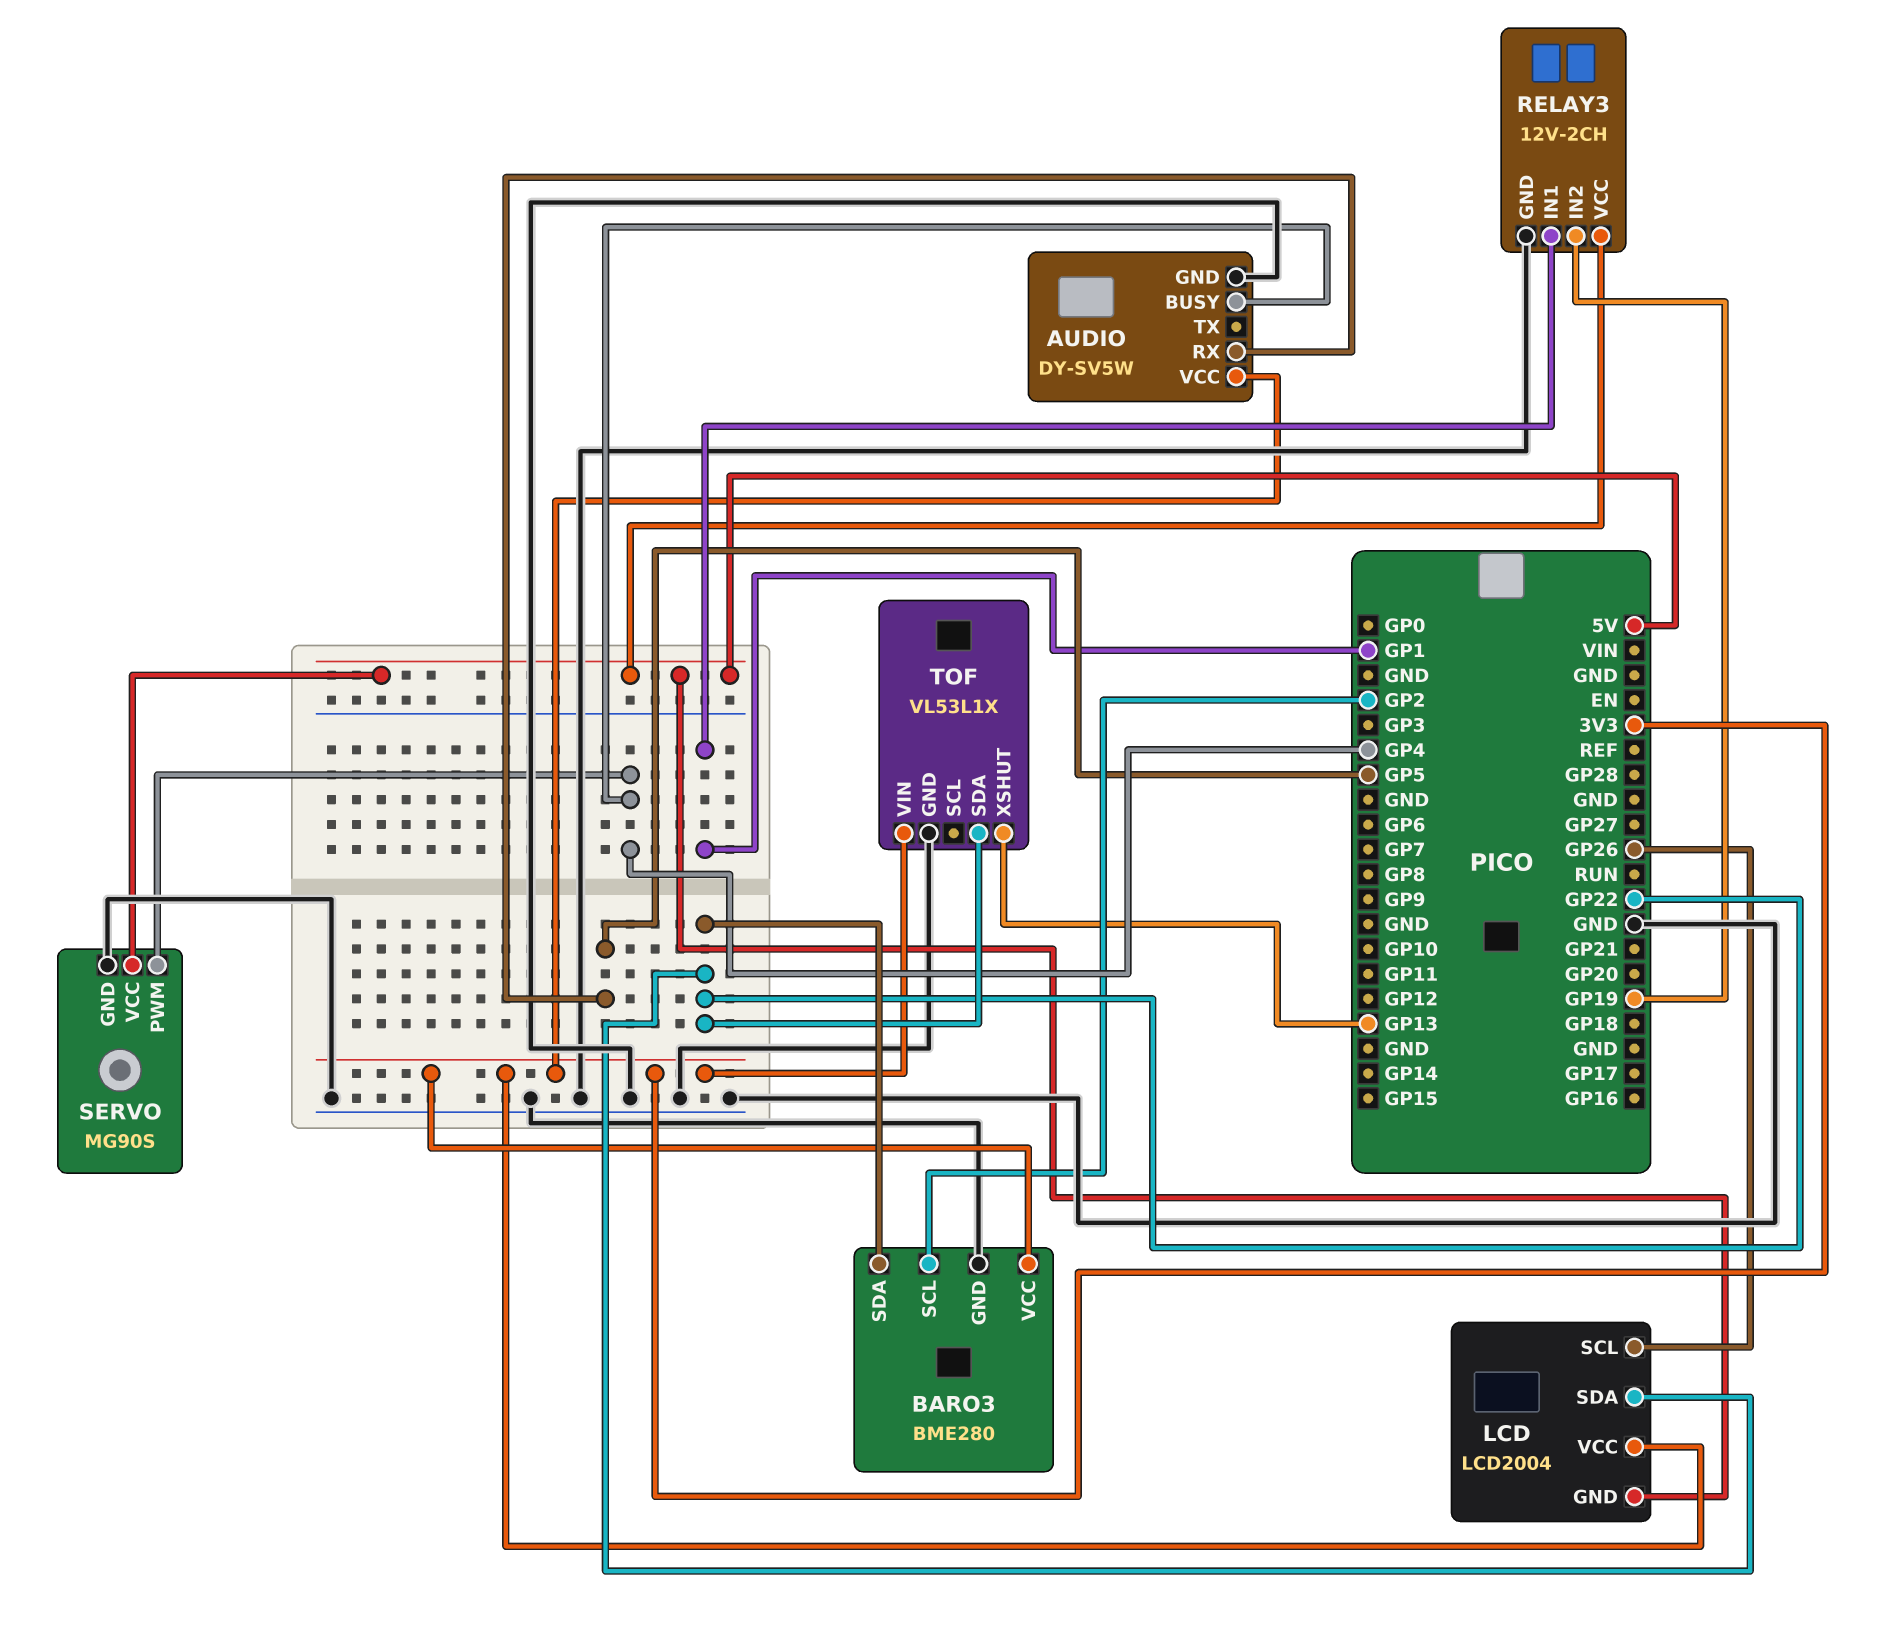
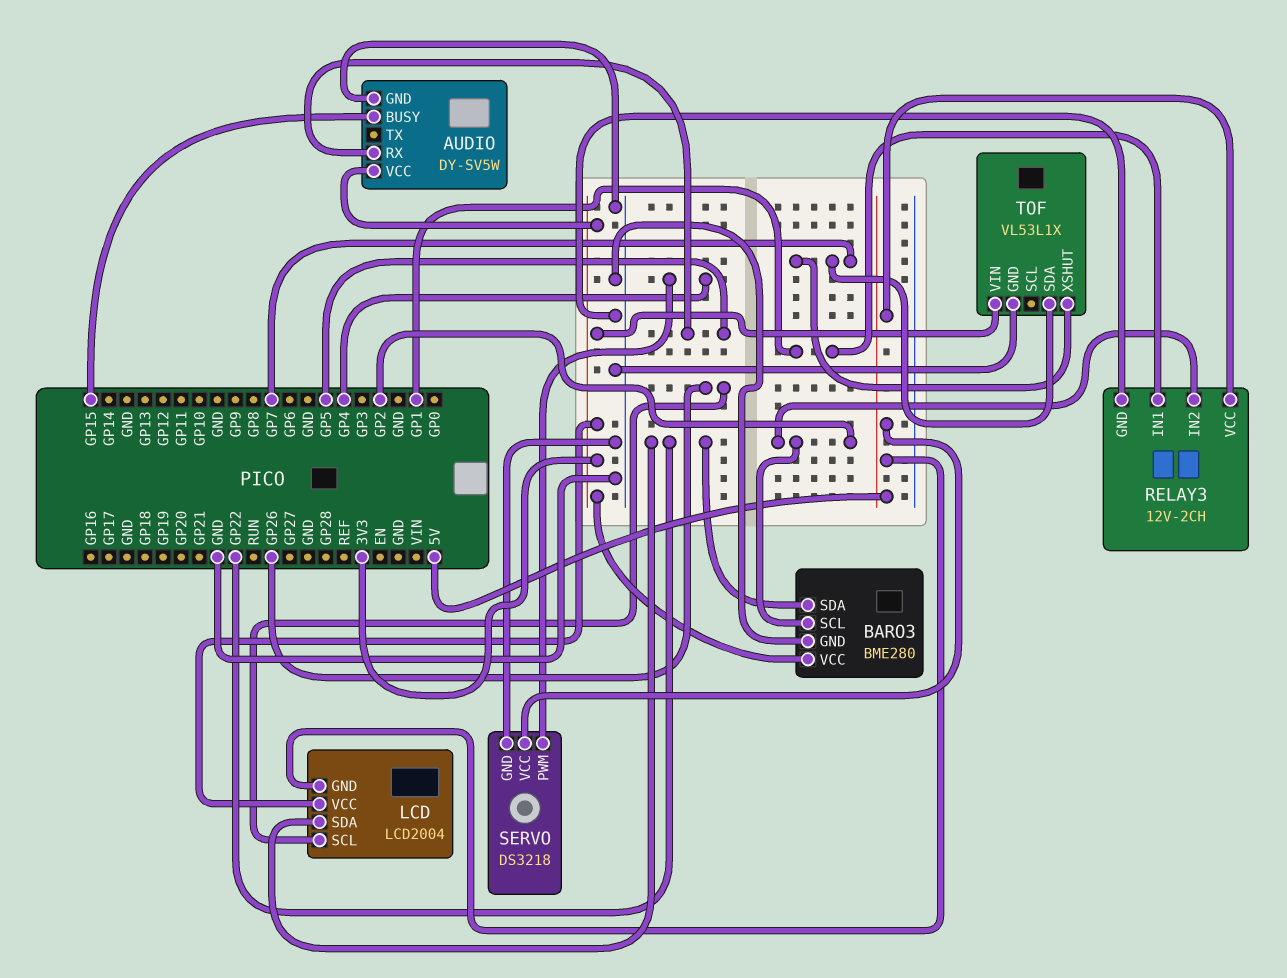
AUDIO pin BUSY: GP4 -> GP15
RELAY3 pin IN2: GP19 -> GP2
SERVO: MG90S -> DS3218
TOF pin SDA: GP22 -> GP7
TOF pin XSHUT: GP13 -> GP7

